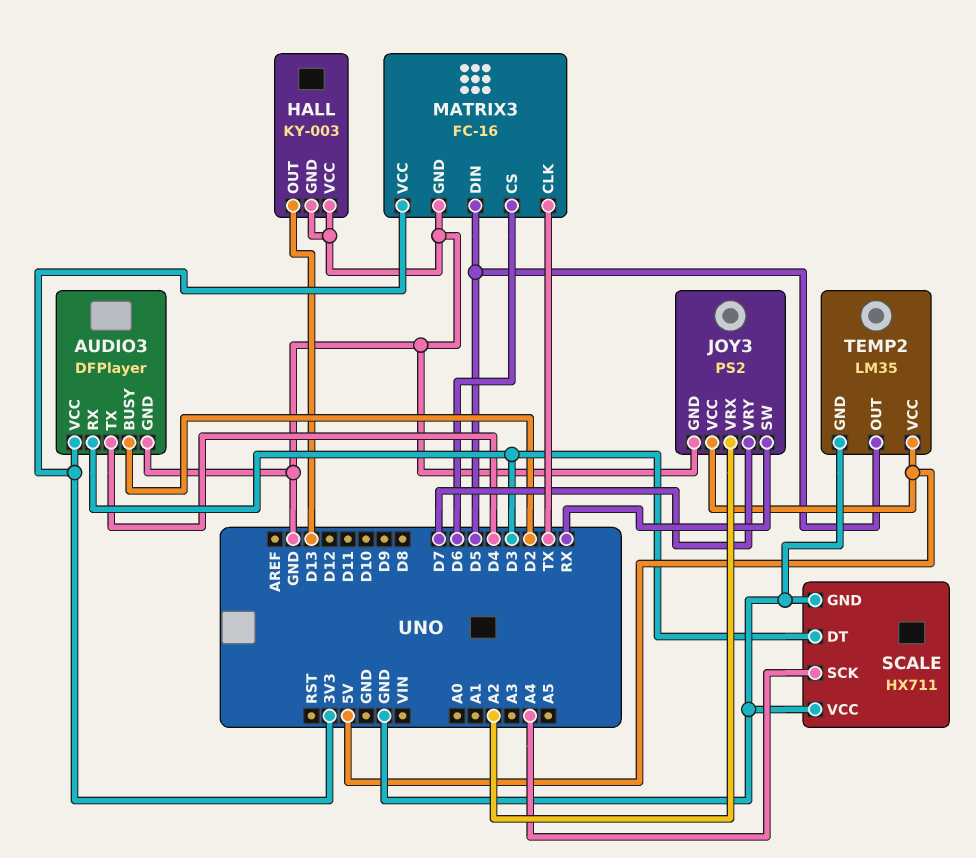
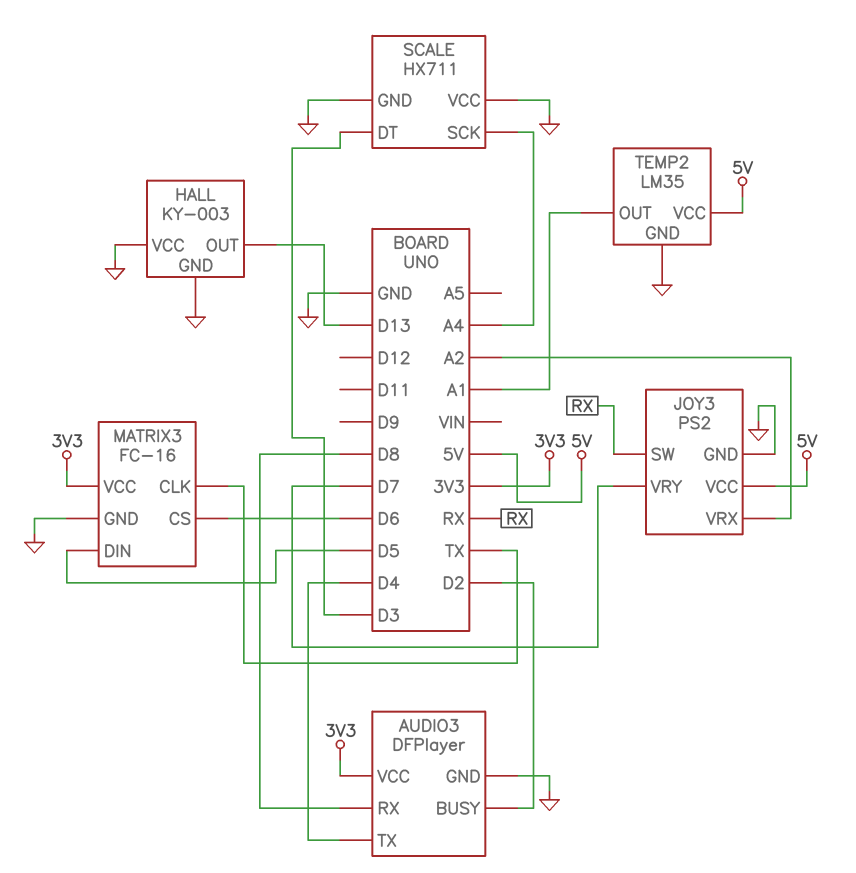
AUDIO3 pin RX: D3 -> D8
TEMP2 pin OUT: D5 -> A1

